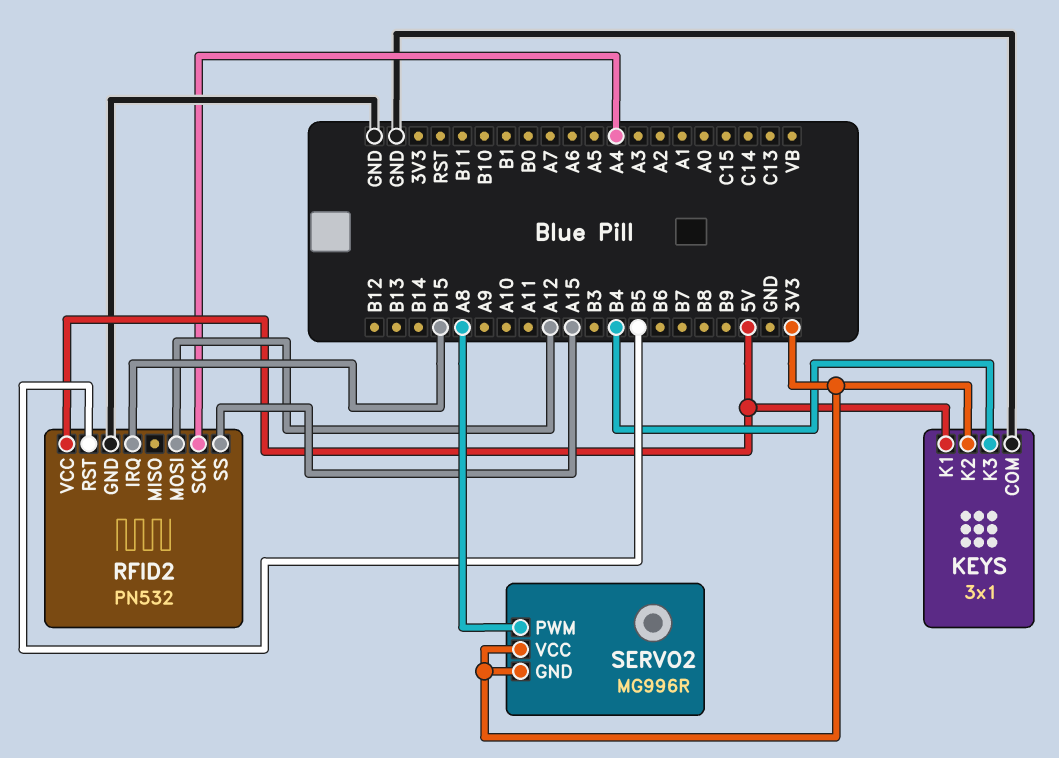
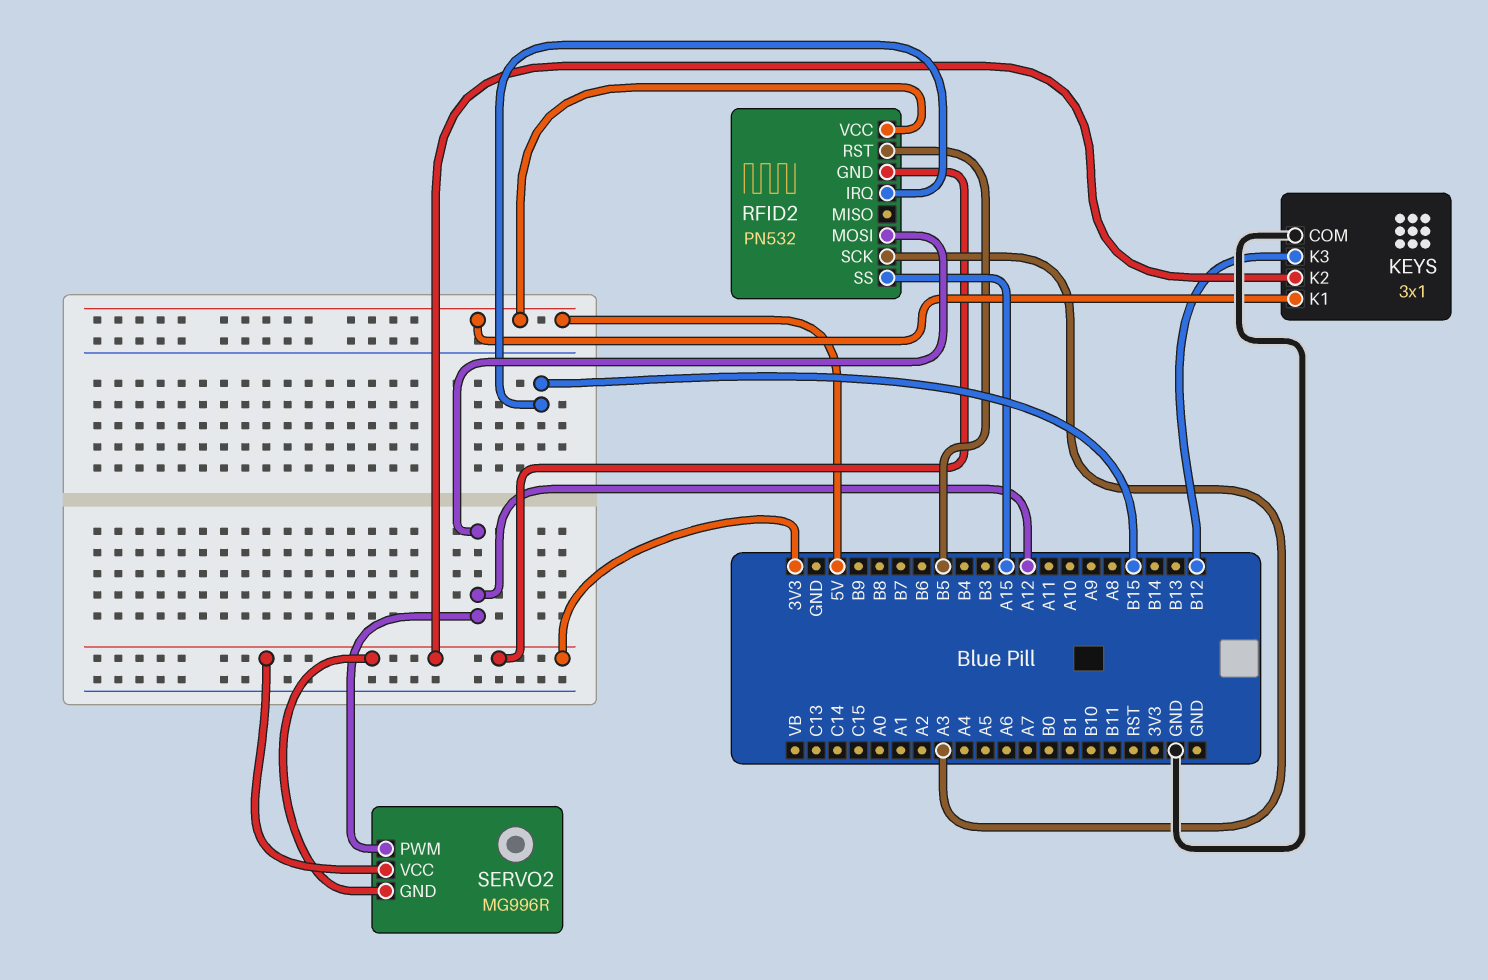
KEYS pin K3: B4 -> B12
RFID2 pin GND: GND -> 3V3
RFID2 pin SCK: A4 -> A3
SERVO2 pin PWM: A8 -> A12

